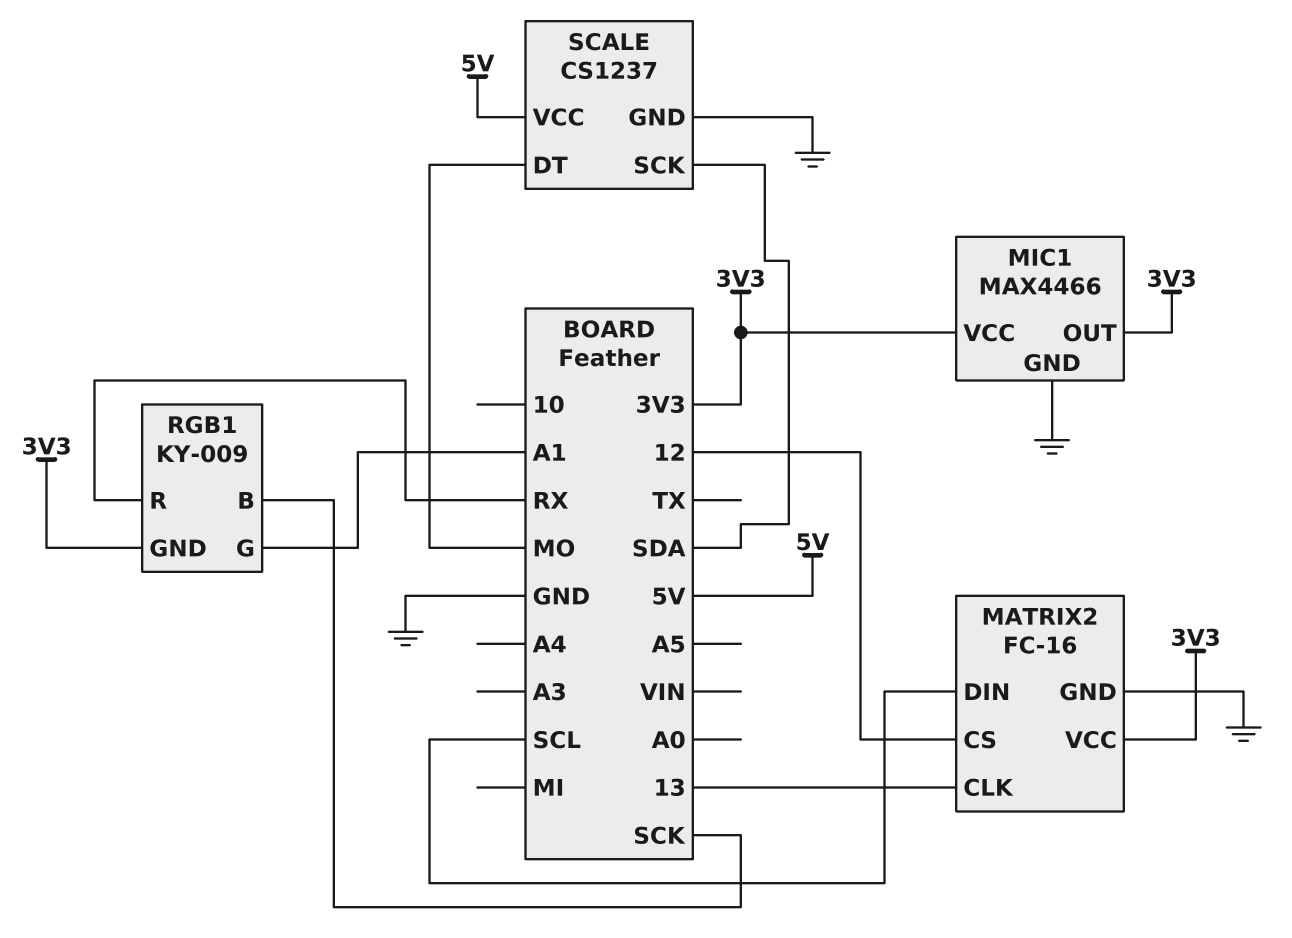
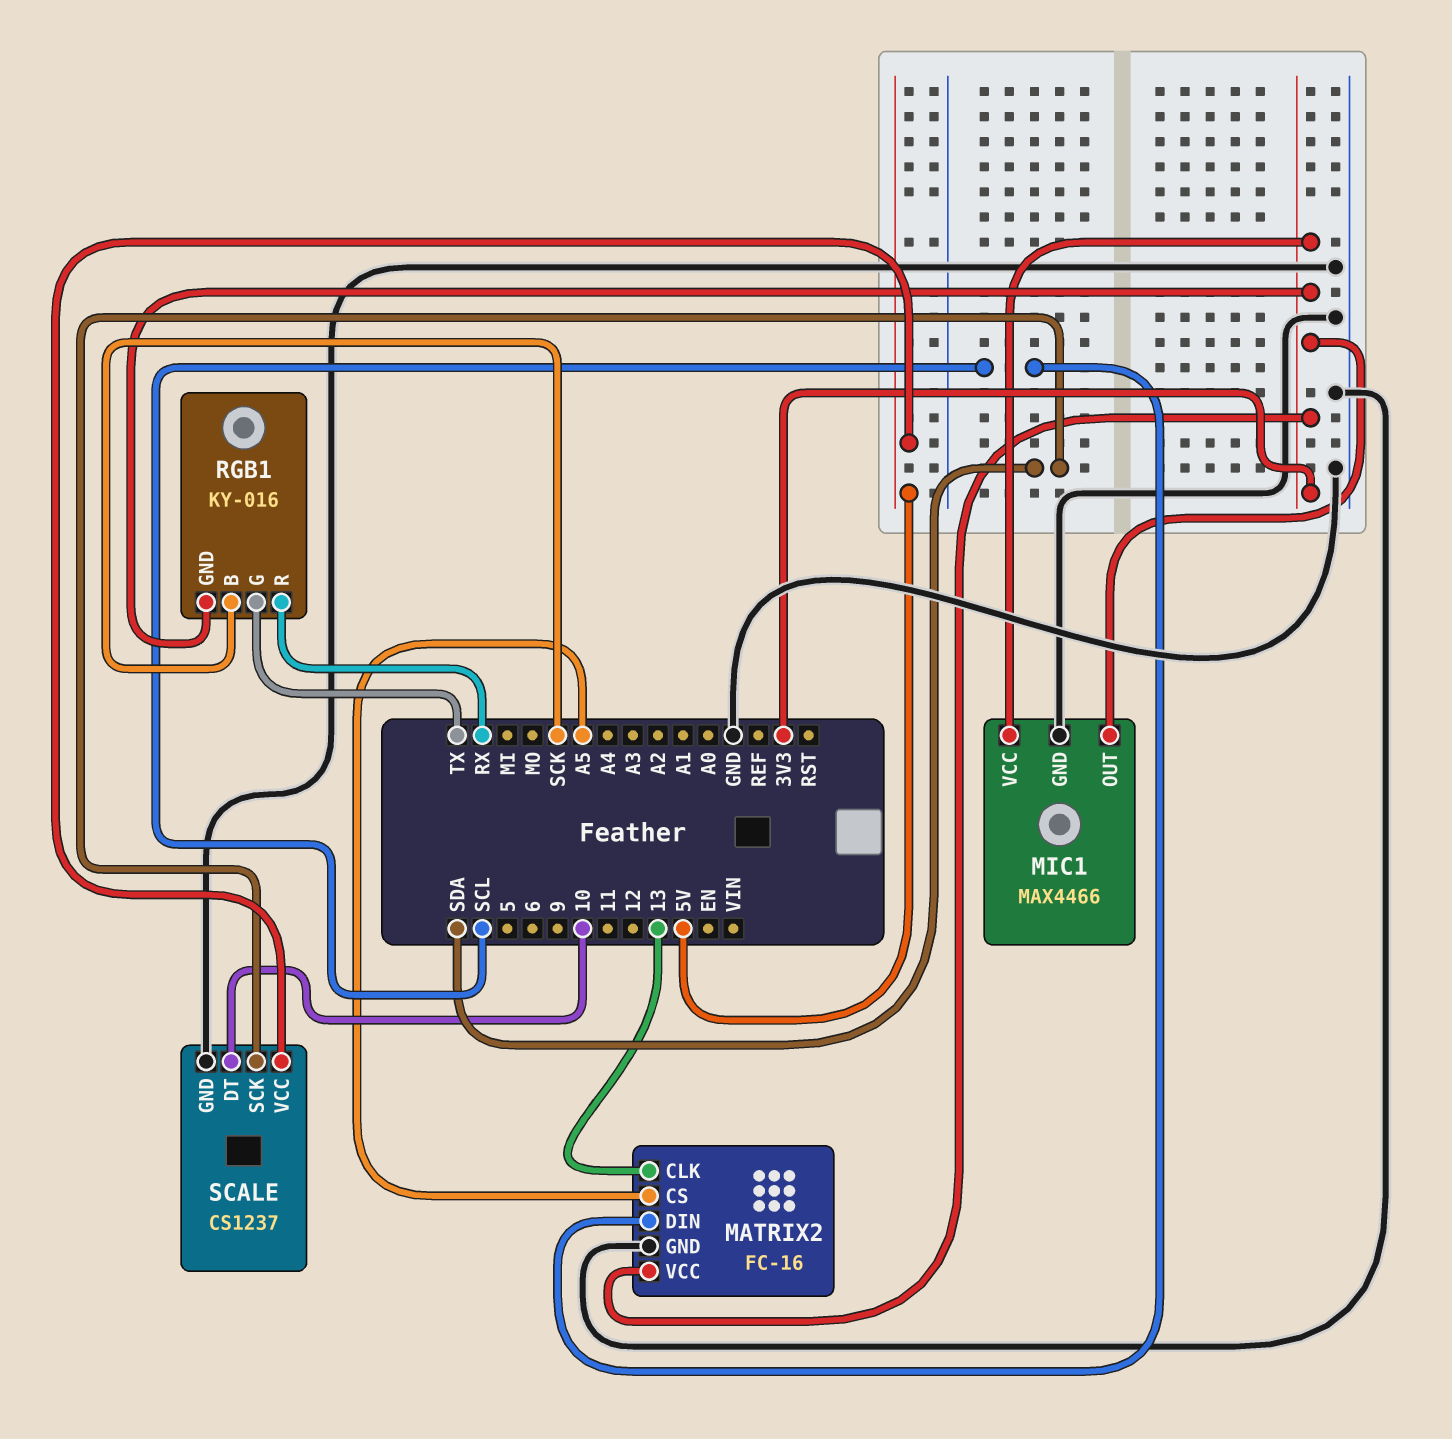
MATRIX2 pin CS: 12 -> A5
RGB1: KY-009 -> KY-016
RGB1 pin G: A1 -> TX
SCALE pin DT: MO -> 10

